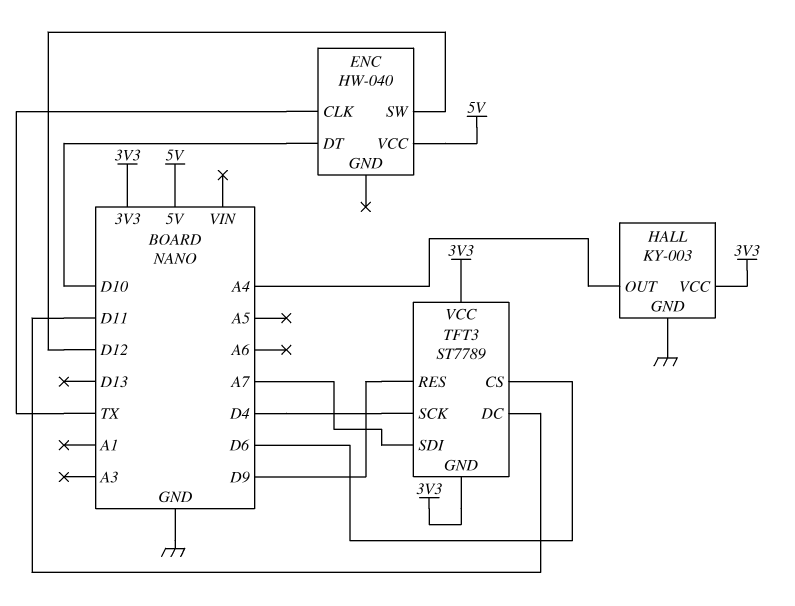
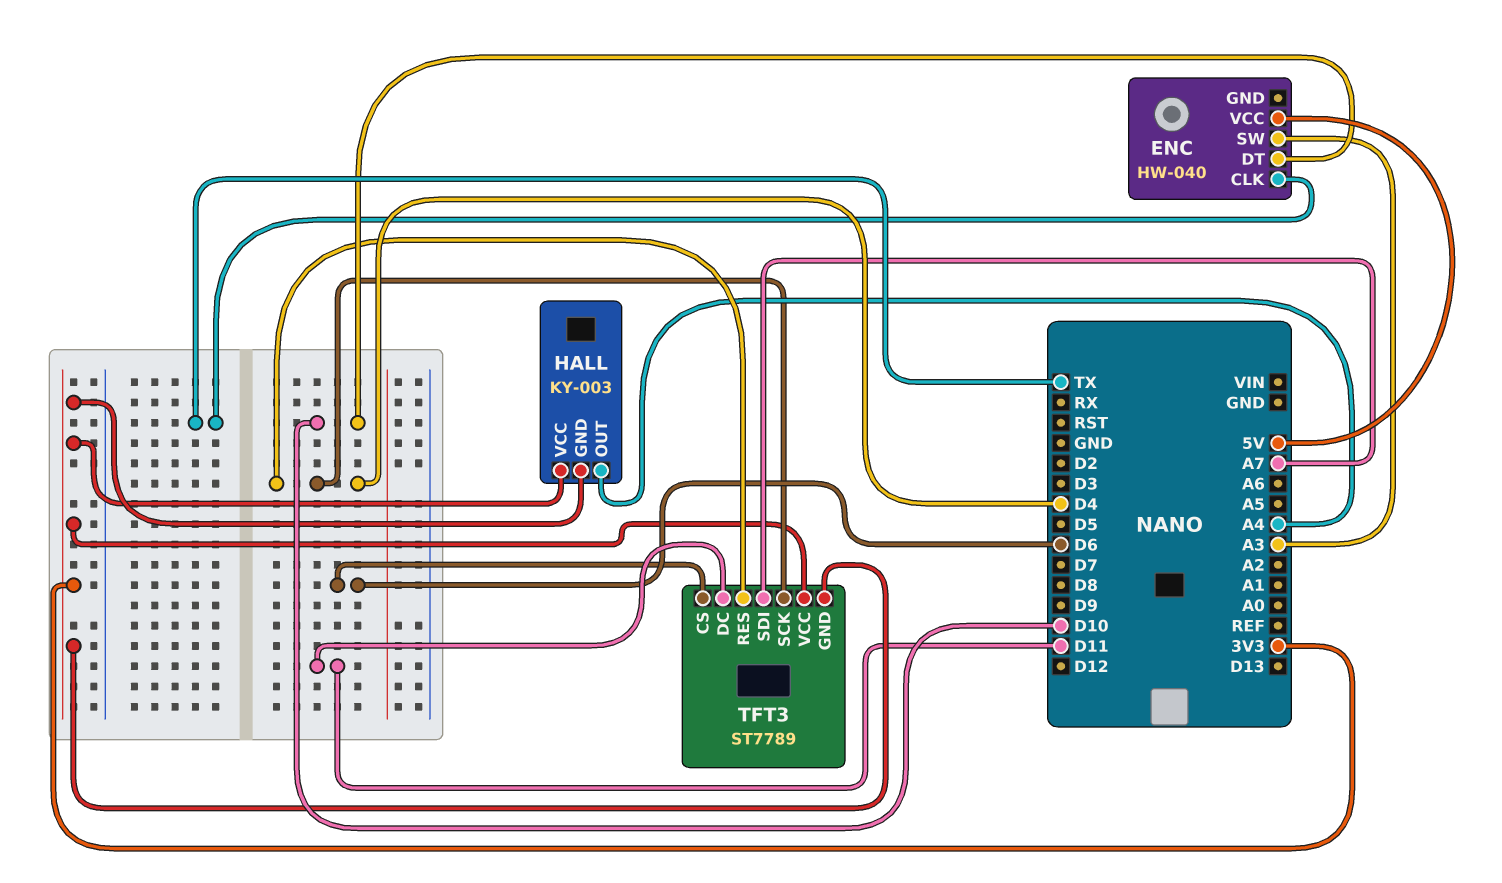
ENC pin SW: D12 -> A3
HALL pin GND: GND -> 3V3
TFT3 pin RES: D9 -> D4

